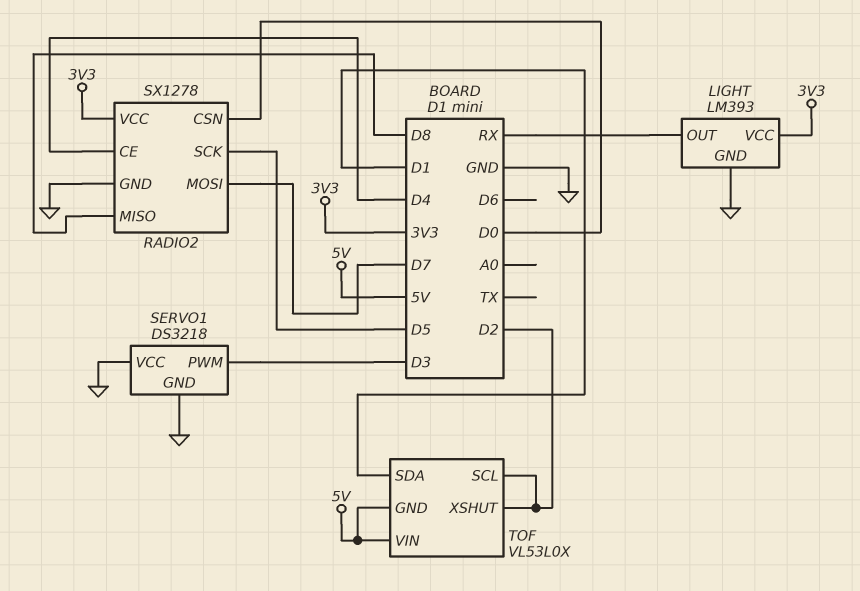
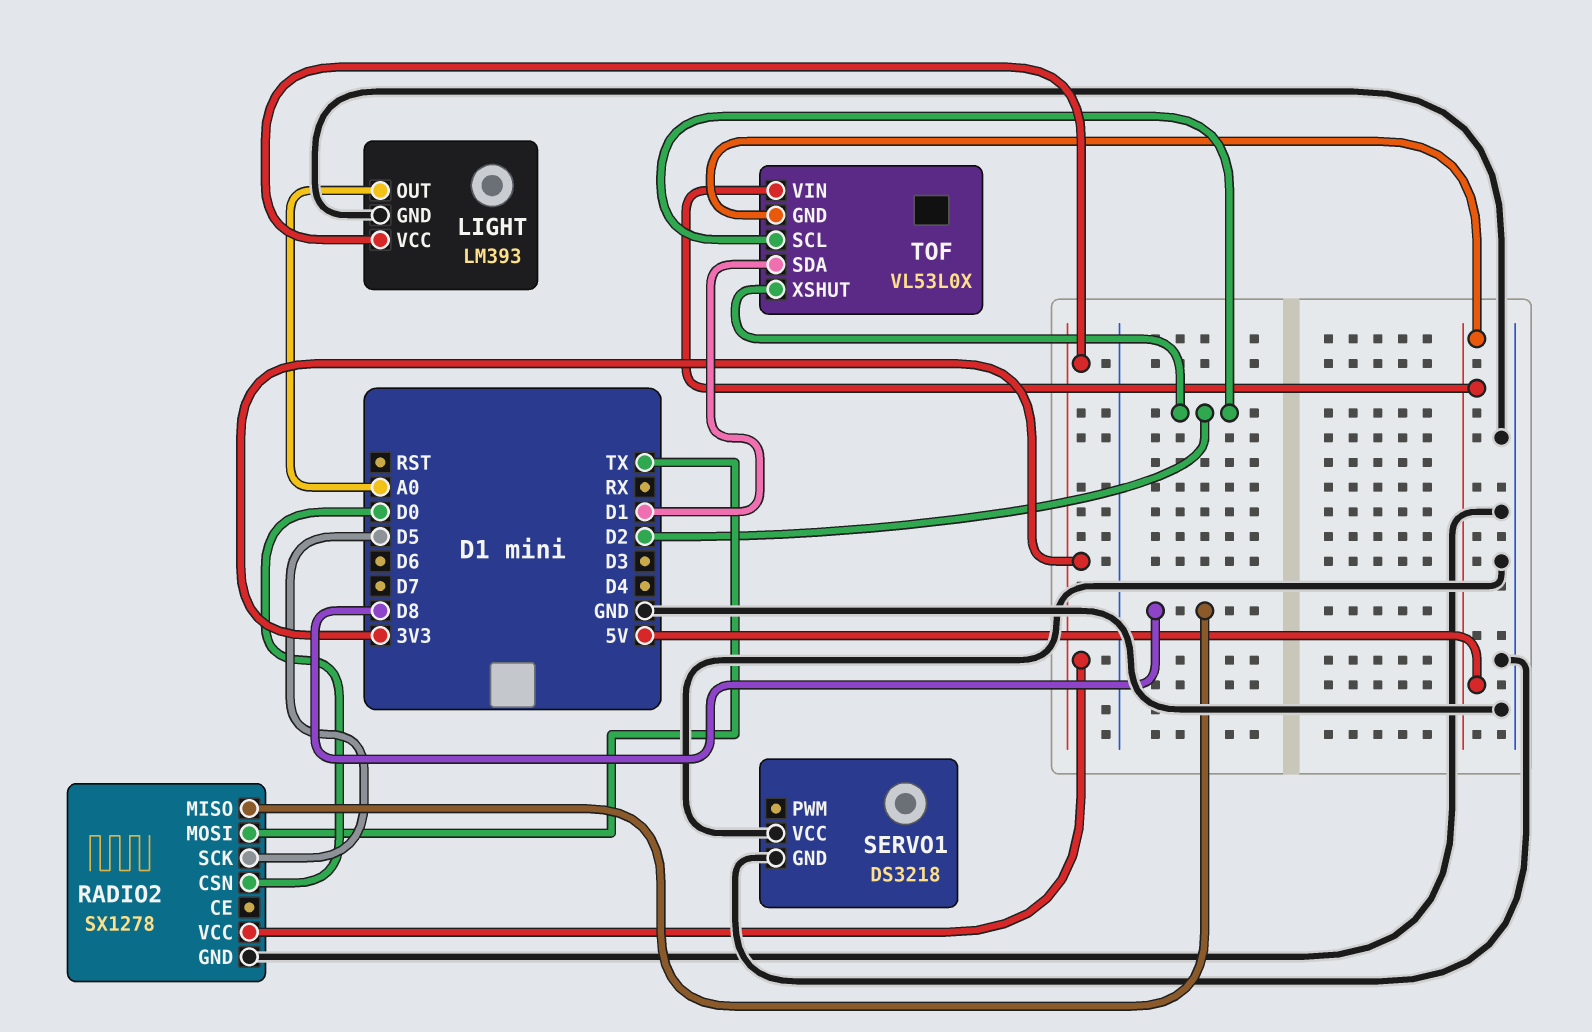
LIGHT pin OUT: RX -> A0
RADIO2 pin CE: D4 -> none
RADIO2 pin MOSI: D7 -> TX
SERVO1 pin PWM: D3 -> none

